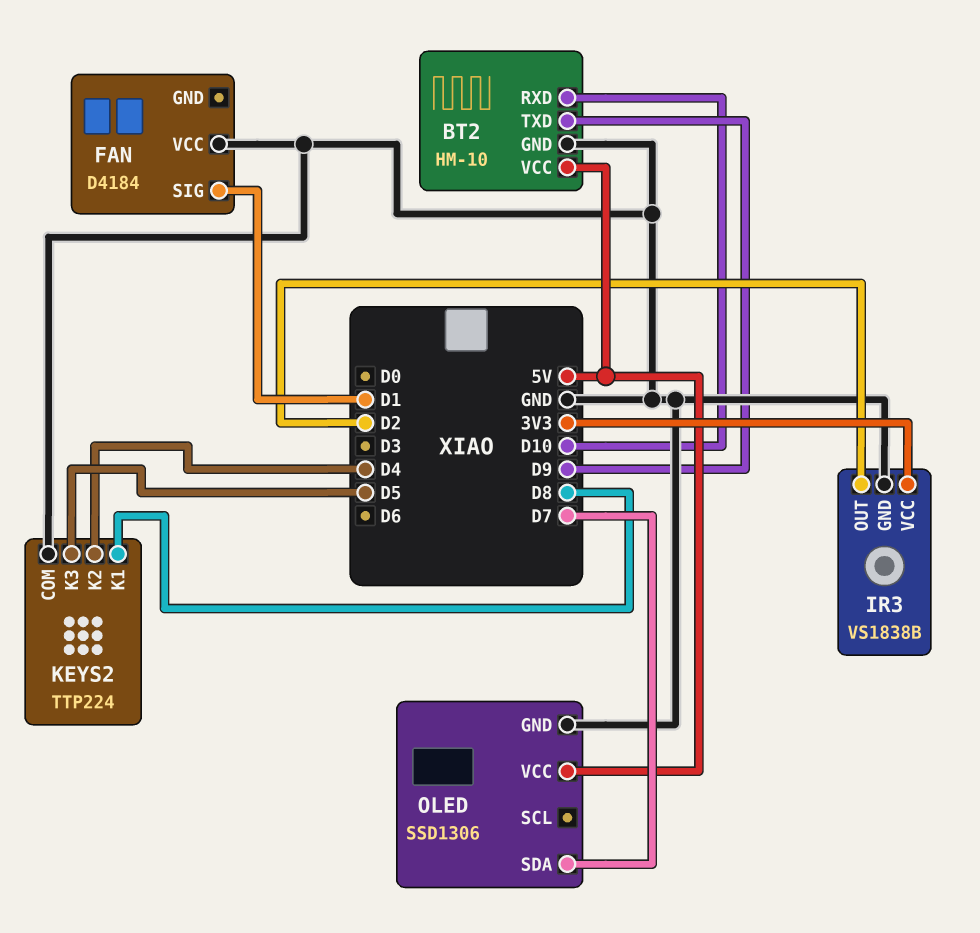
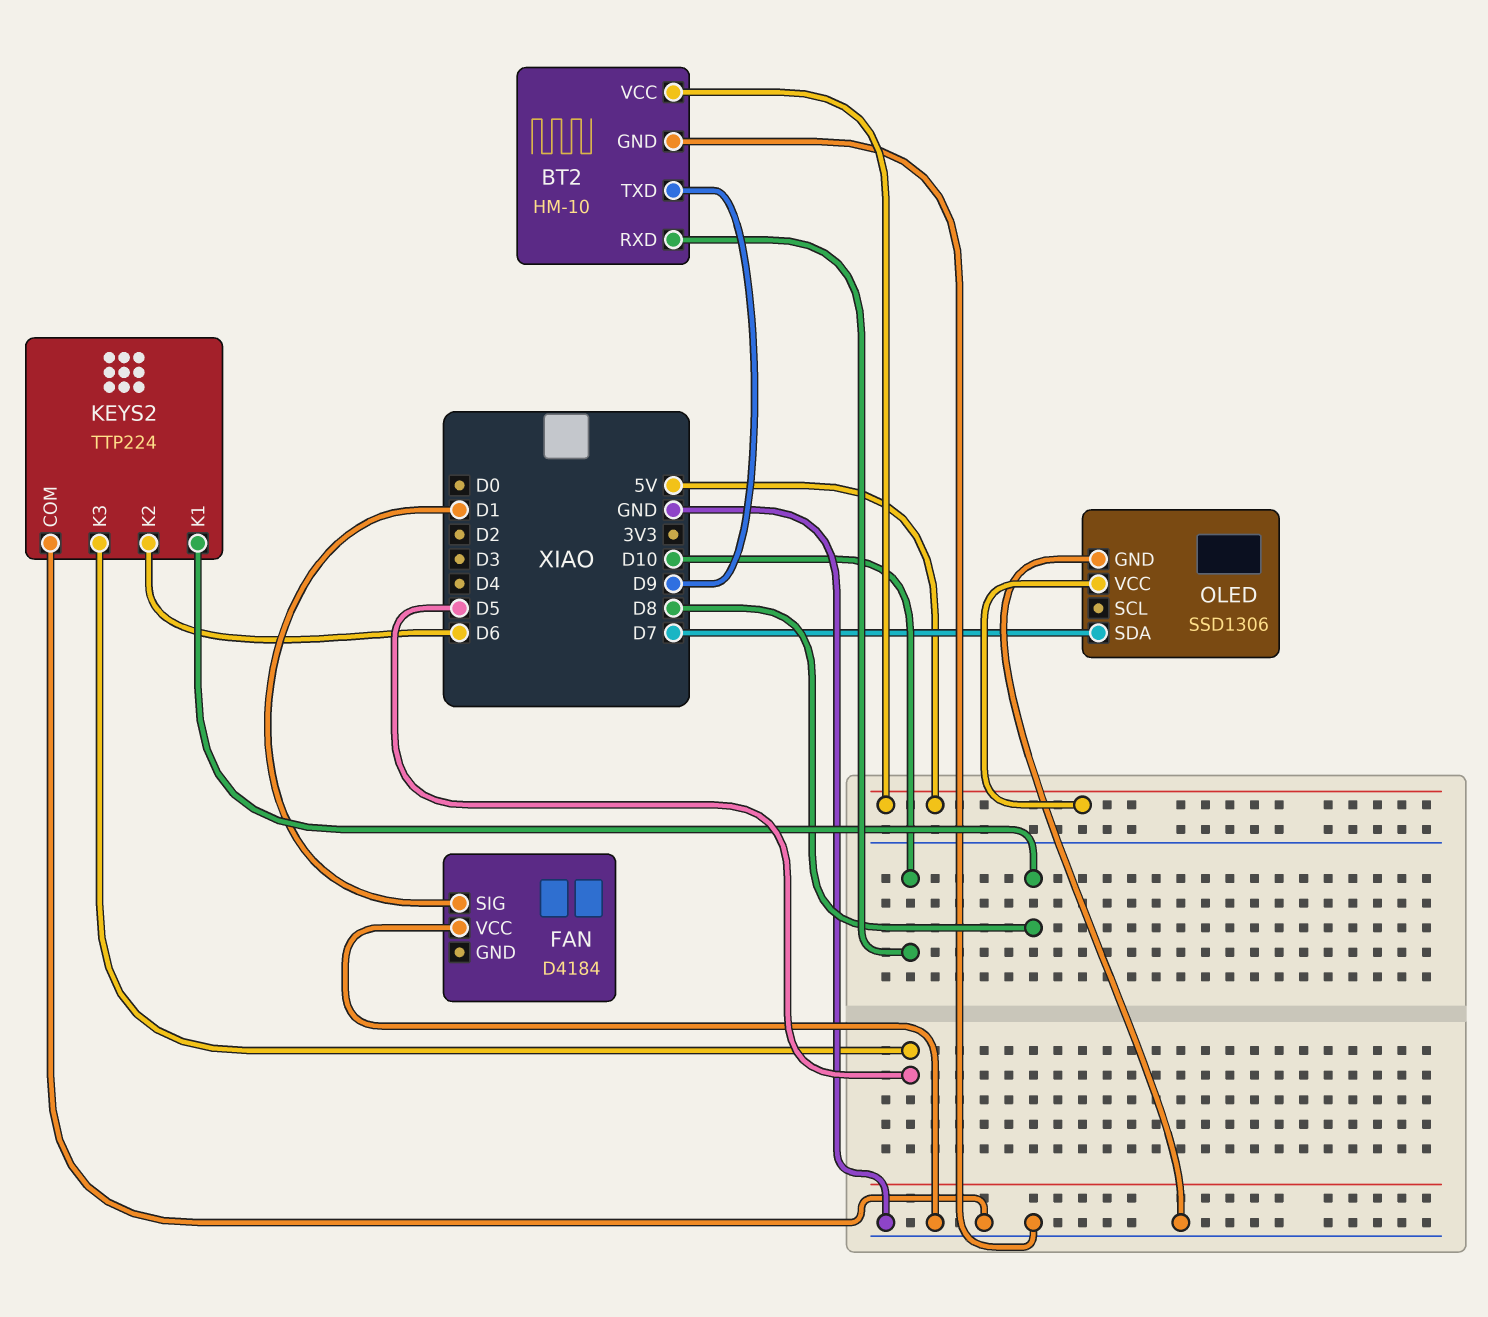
IR3: VS1838B -> none
IR3 pin GND: GND -> none
IR3 pin OUT: D2 -> none
IR3 pin VCC: 3V3 -> none
KEYS2 pin K2: D4 -> D6

